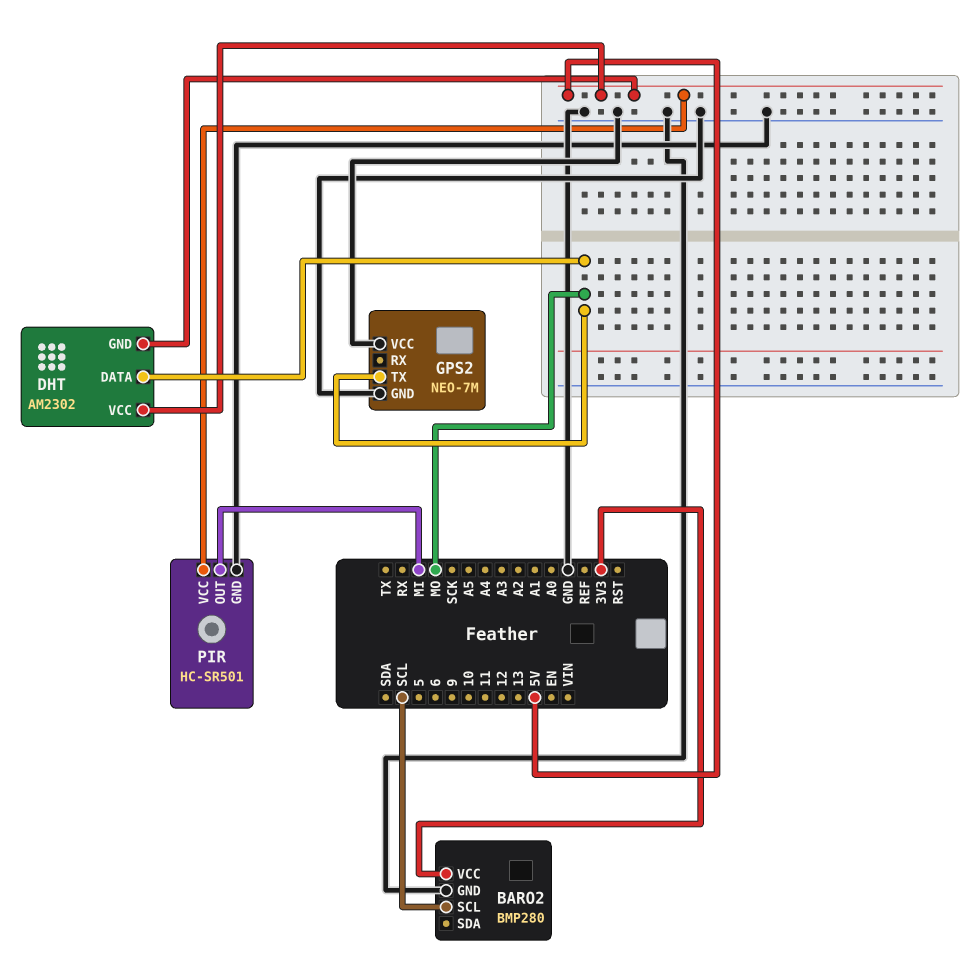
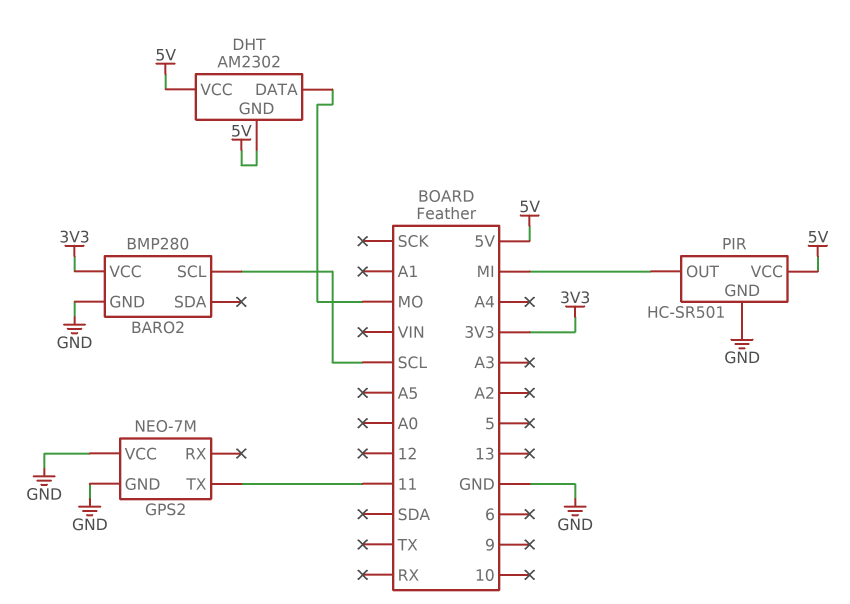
GPS2 pin TX: MO -> 11

